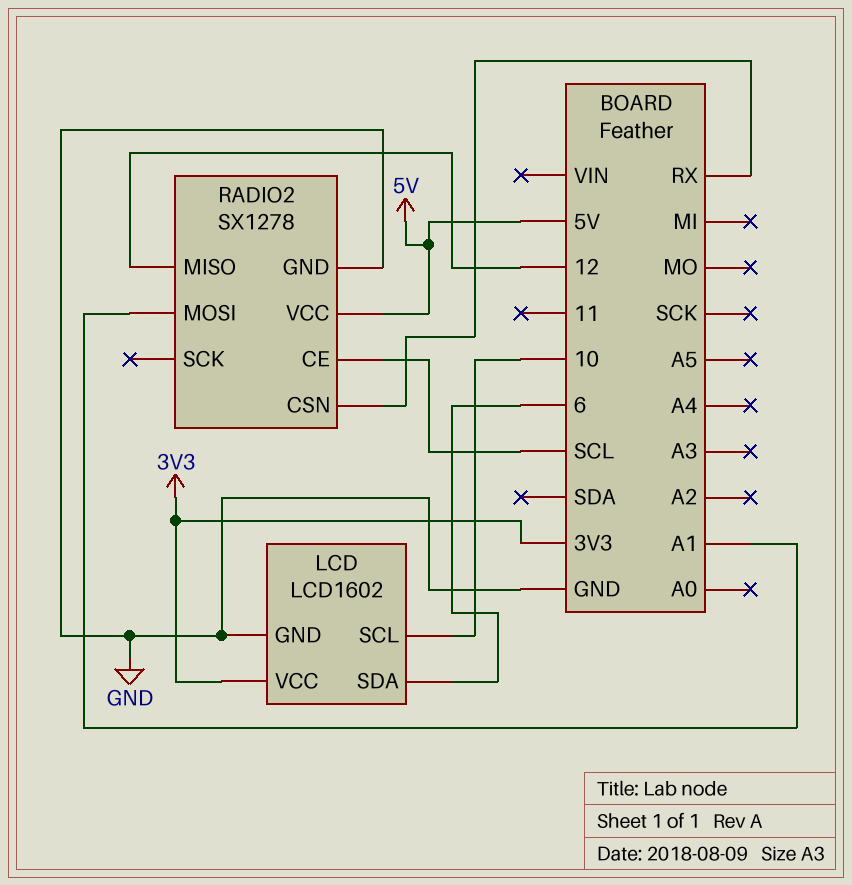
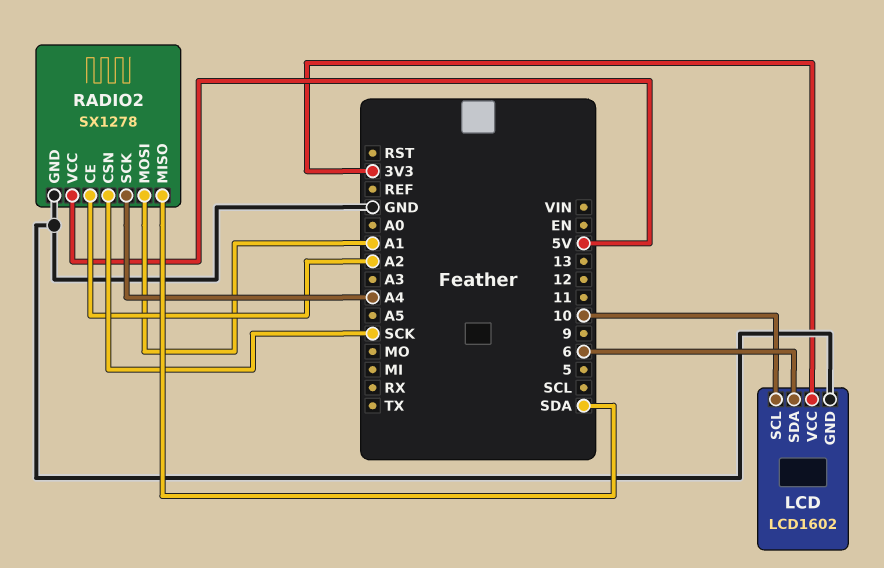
RADIO2 pin CE: SCL -> A2
RADIO2 pin CSN: RX -> SCK
RADIO2 pin MISO: 12 -> SDA
RADIO2 pin SCK: none -> A4

